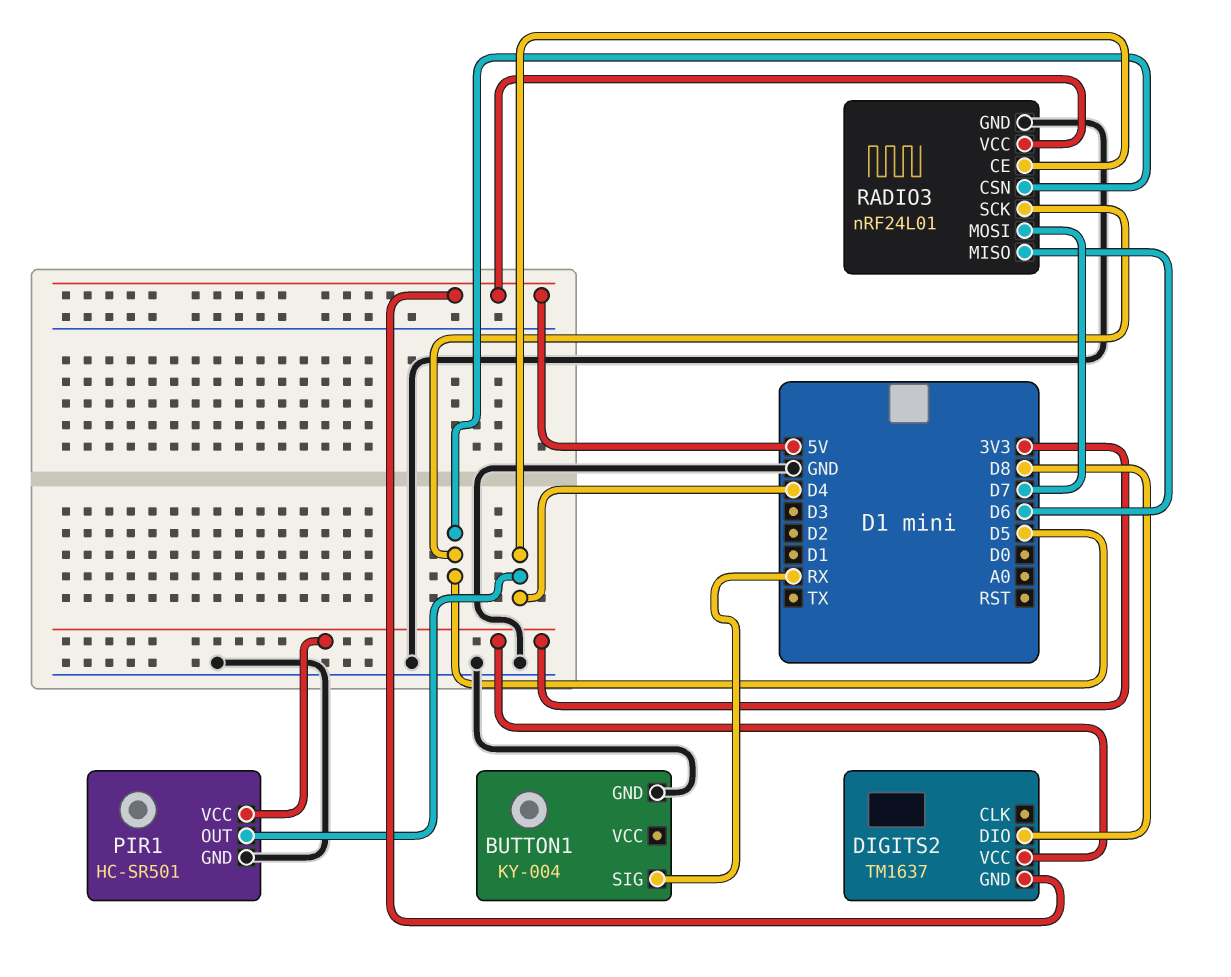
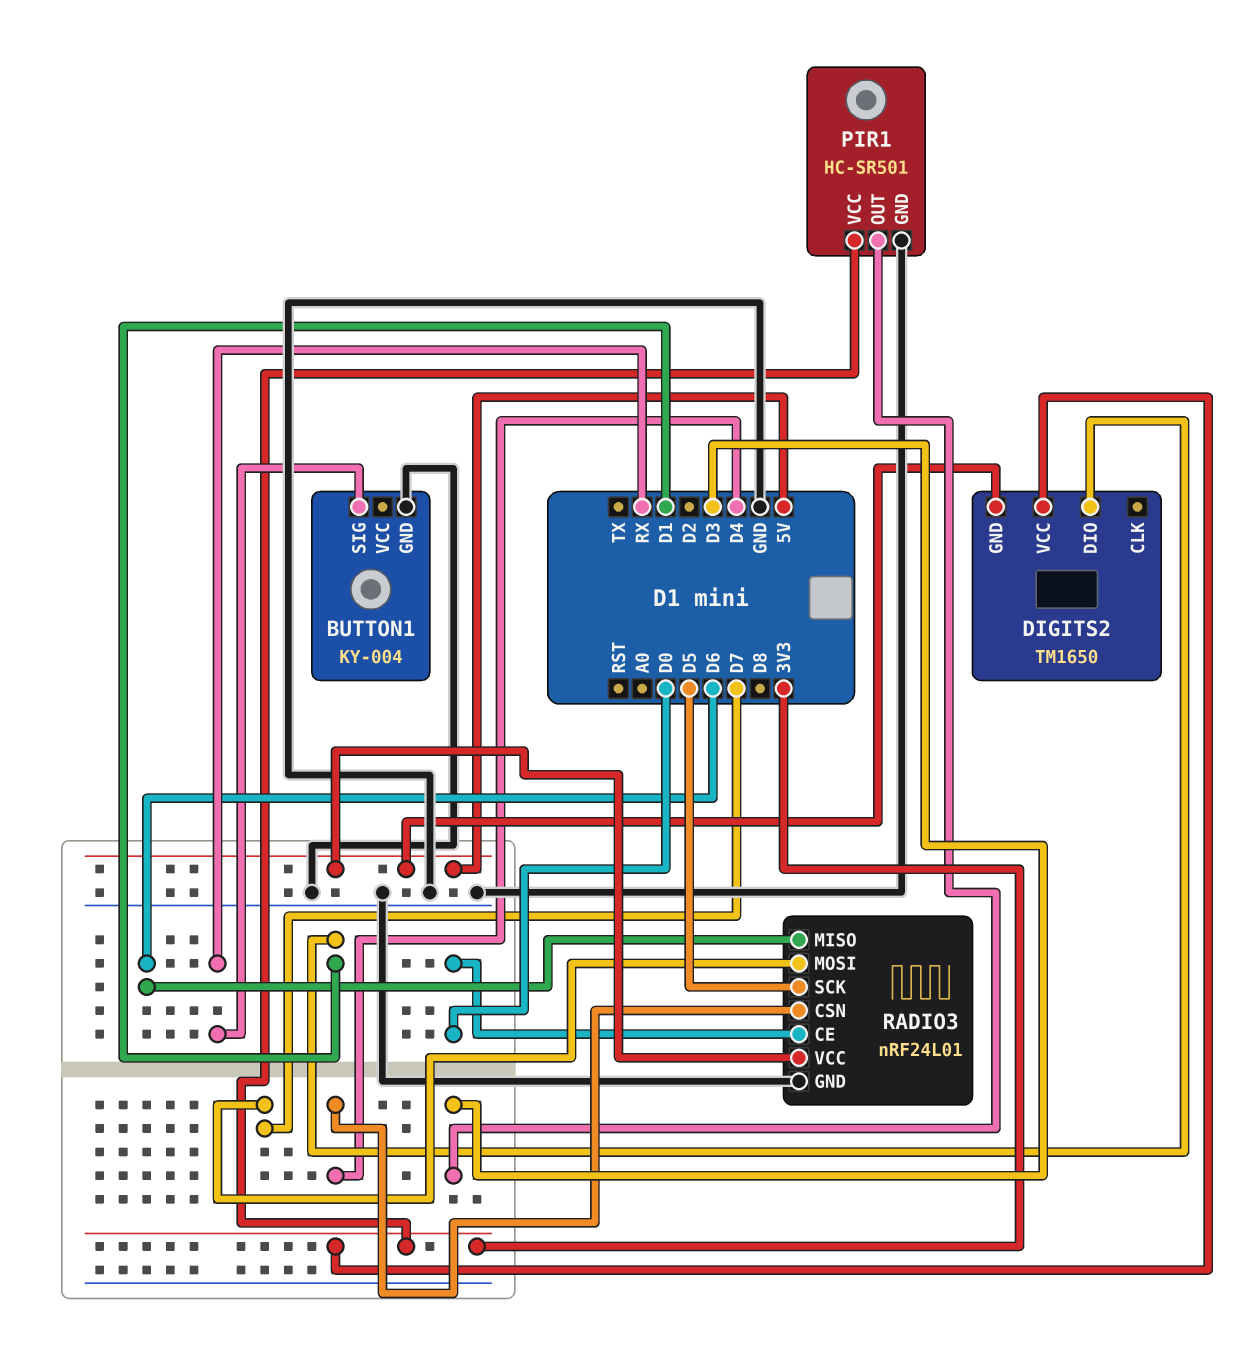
DIGITS2: TM1637 -> TM1650
DIGITS2 pin DIO: D8 -> D1
PIR1 pin OUT: D4 -> D3
RADIO3 pin CE: D4 -> D0
RADIO3 pin CSN: D5 -> D4

